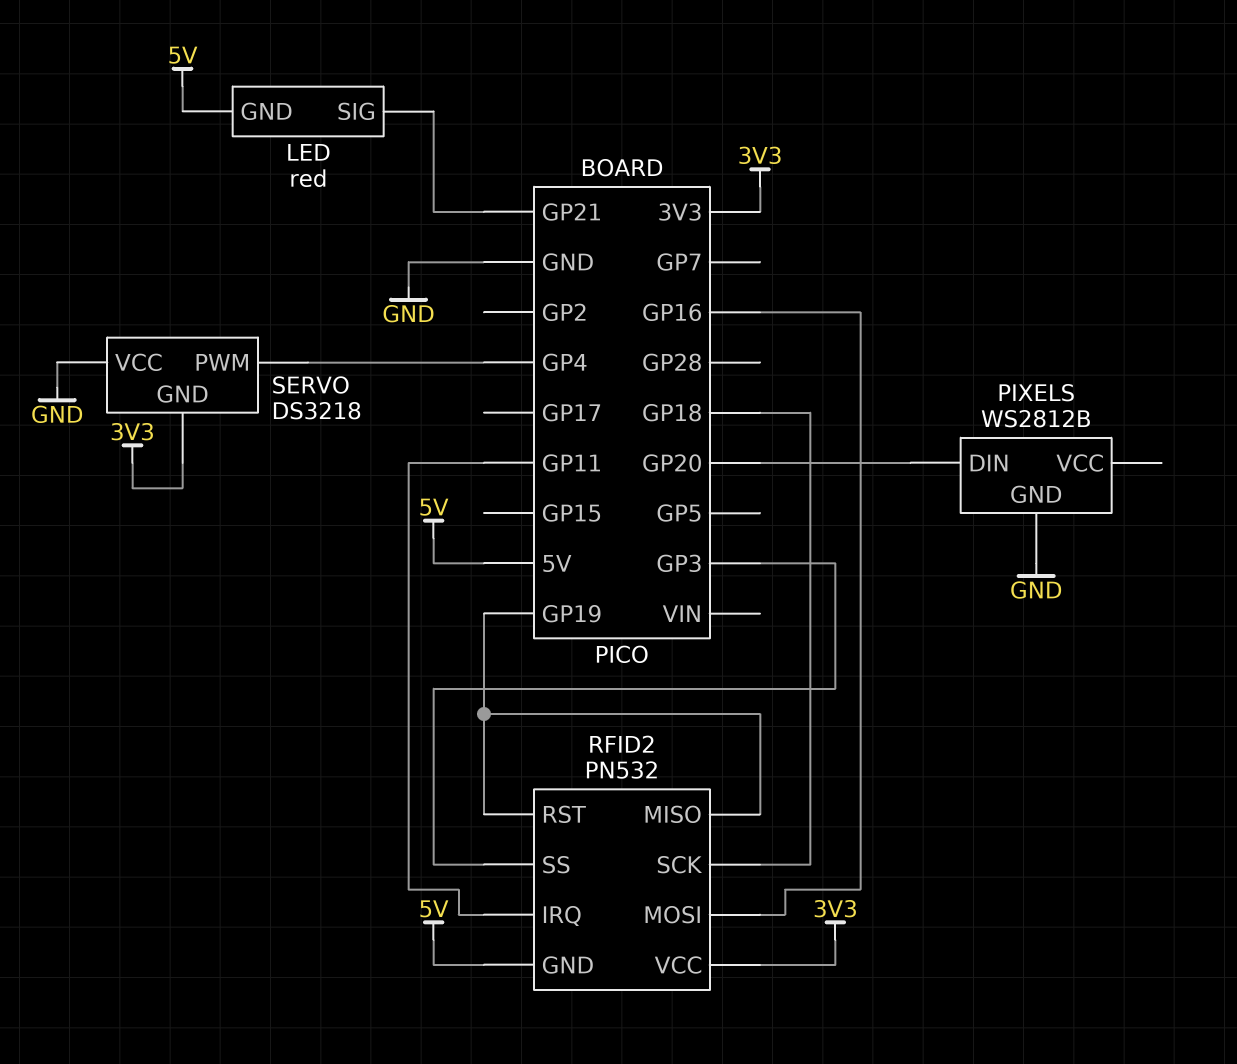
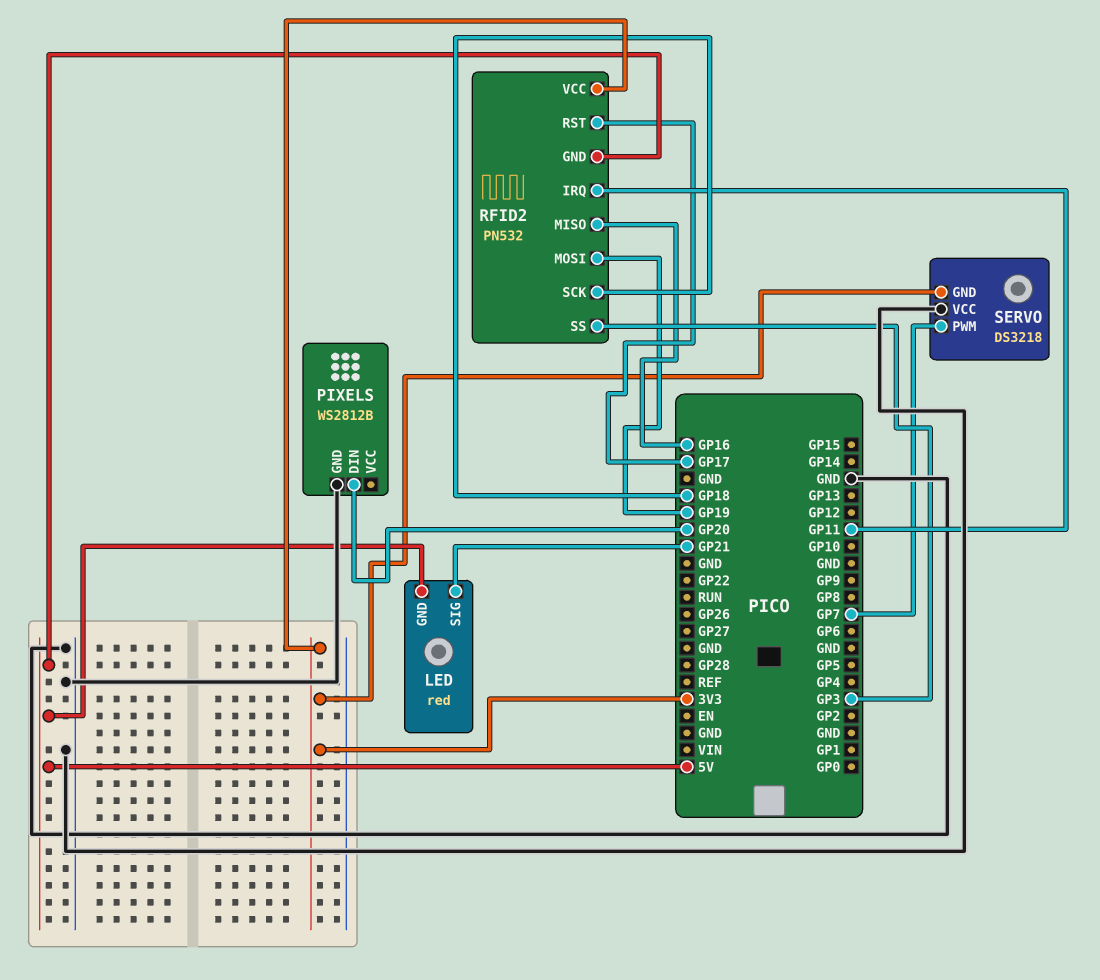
RFID2 pin MISO: GP19 -> GP16
RFID2 pin MOSI: GP16 -> GP19
RFID2 pin RST: GP19 -> GP17
SERVO pin PWM: GP4 -> GP7

